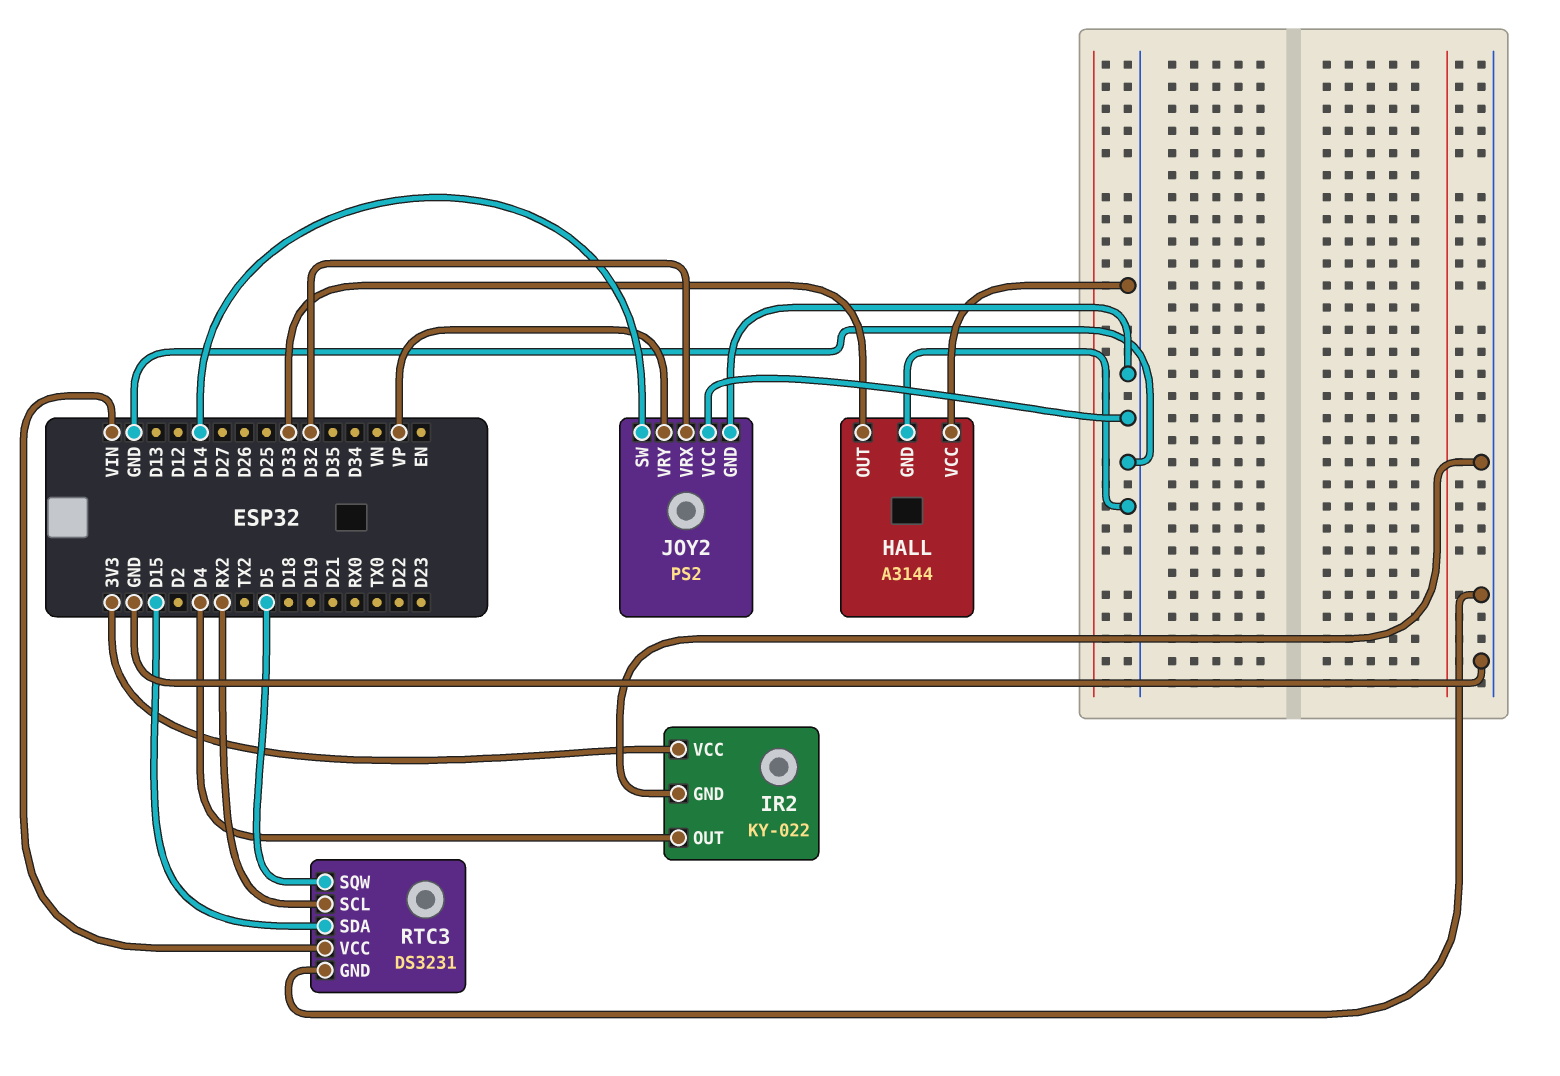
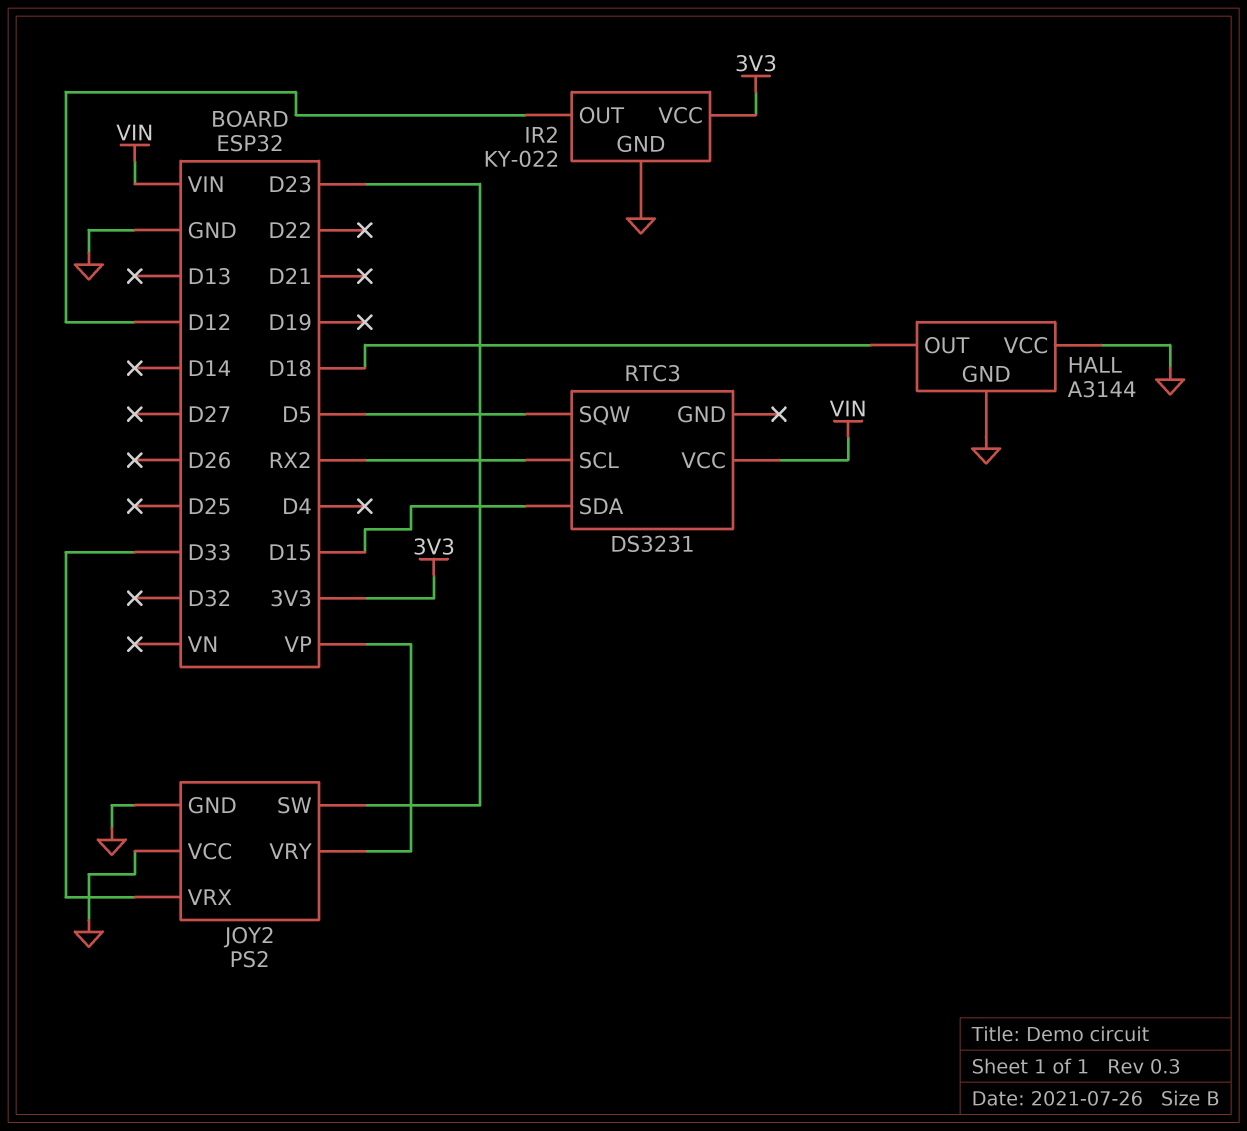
HALL pin OUT: D33 -> D18
IR2 pin OUT: D4 -> D12
JOY2 pin SW: D14 -> D23
JOY2 pin VRX: D32 -> D33
RTC3 pin GND: GND -> none

